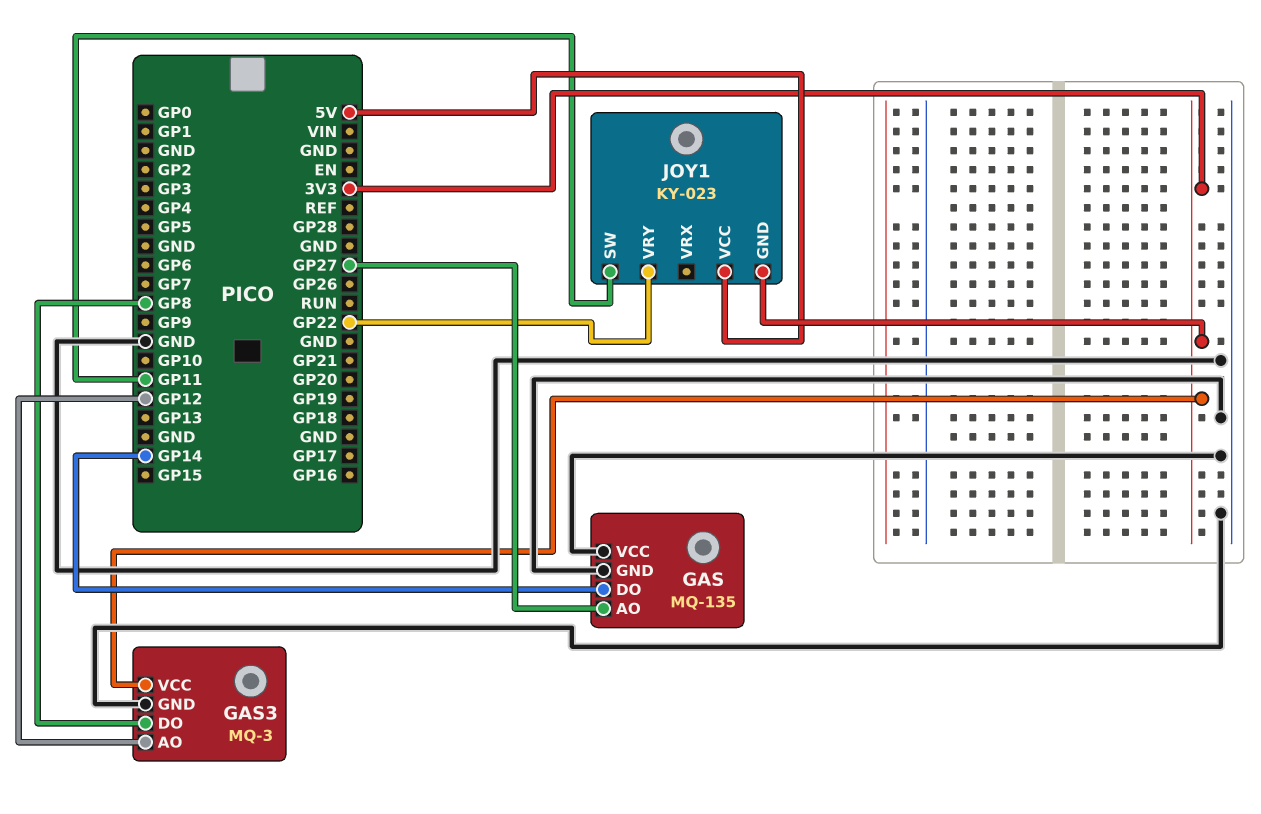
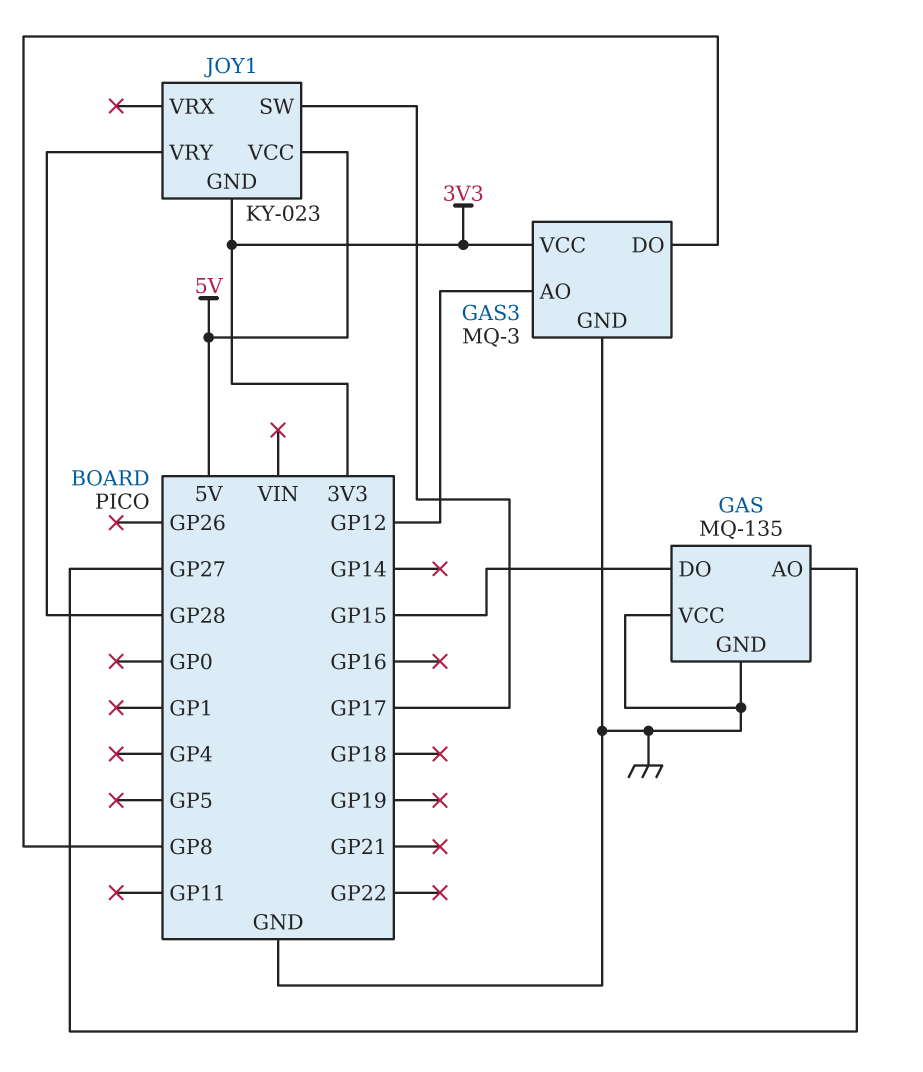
GAS pin DO: GP14 -> GP15
JOY1 pin SW: GP11 -> GP17
JOY1 pin VRY: GP22 -> GP28

